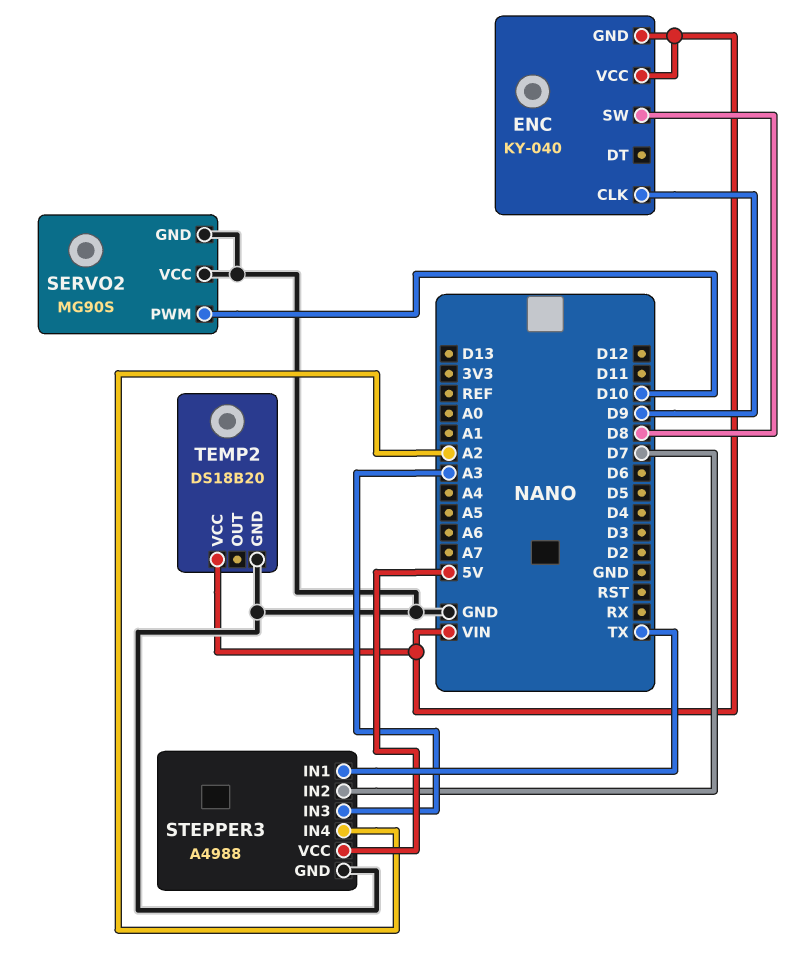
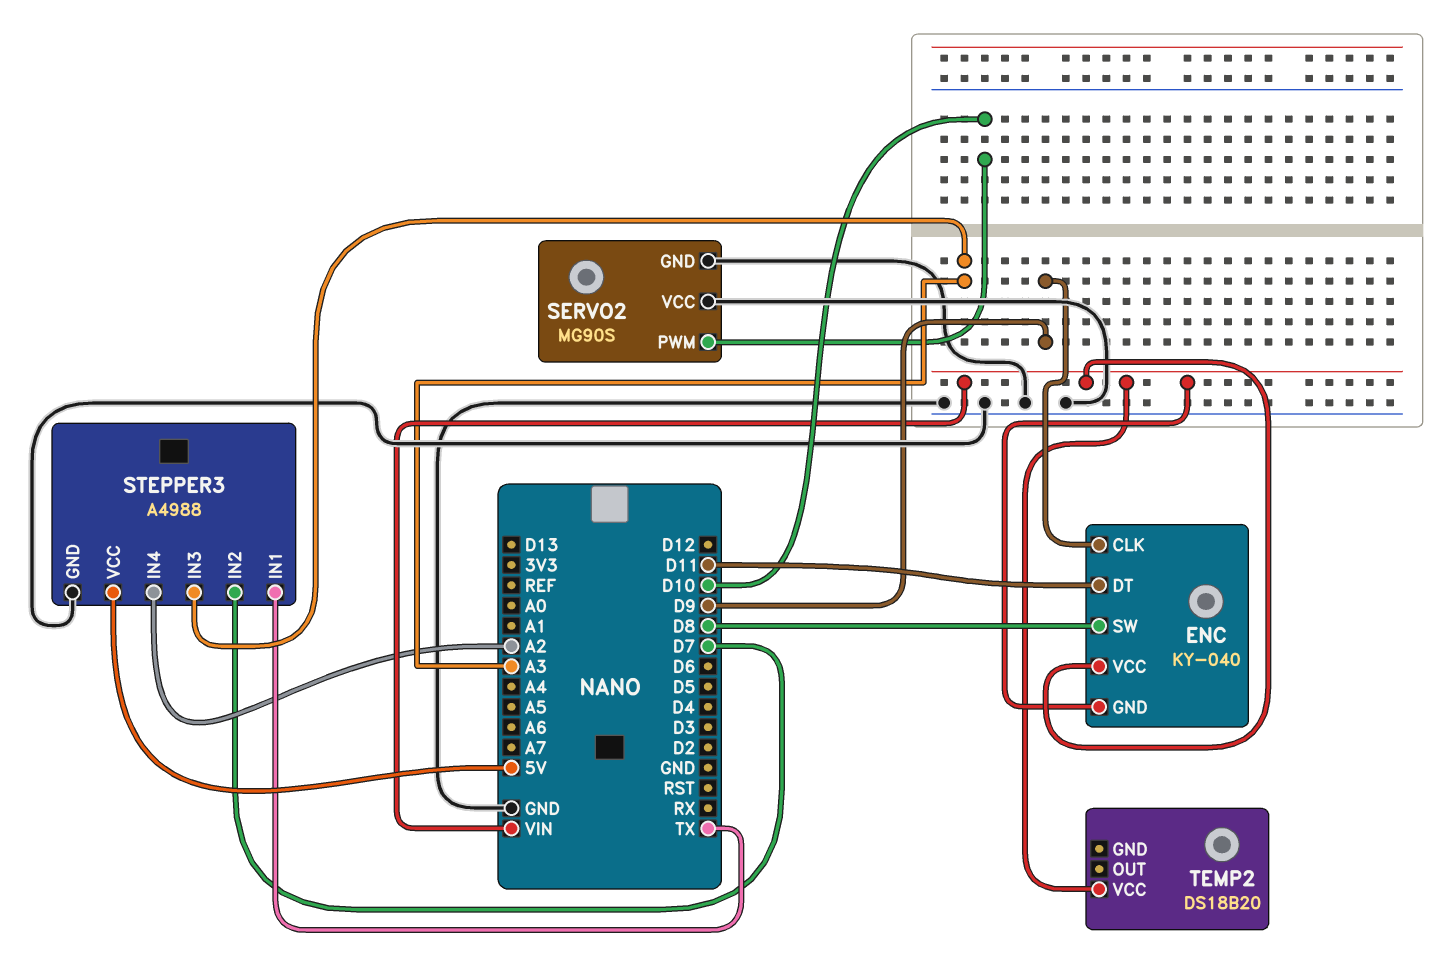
ENC pin DT: none -> D11
TEMP2 pin GND: GND -> none

